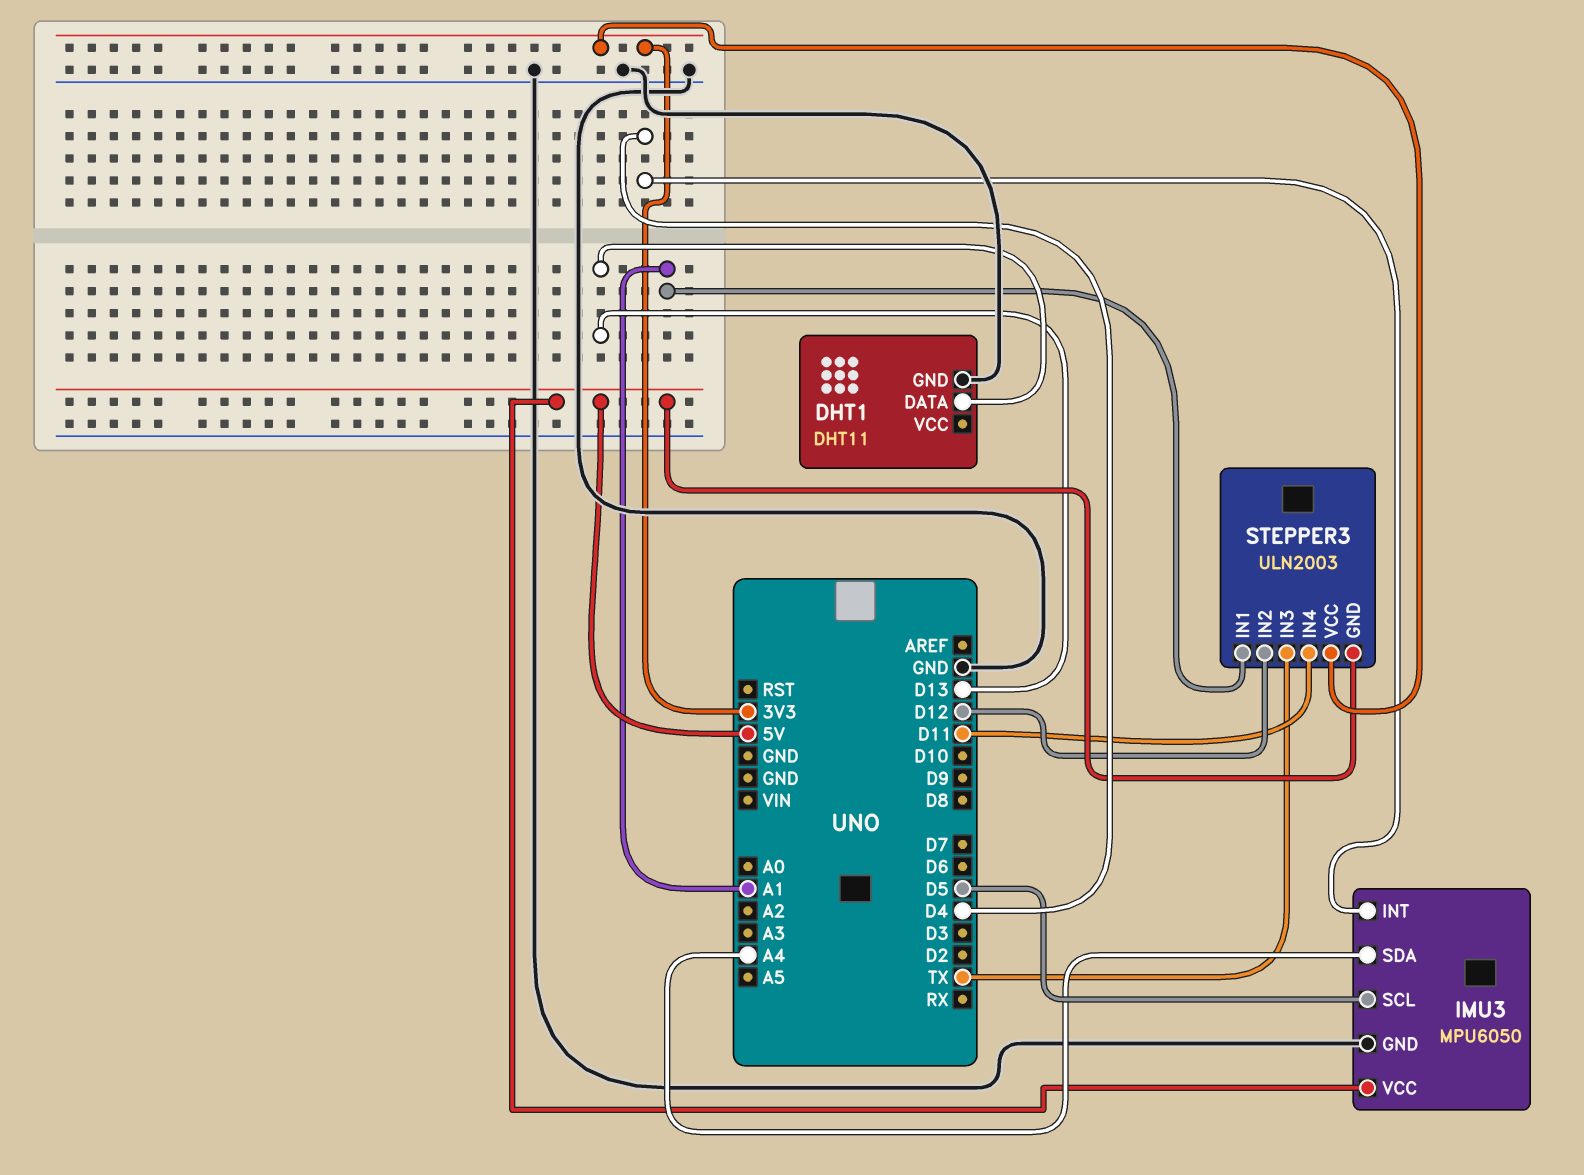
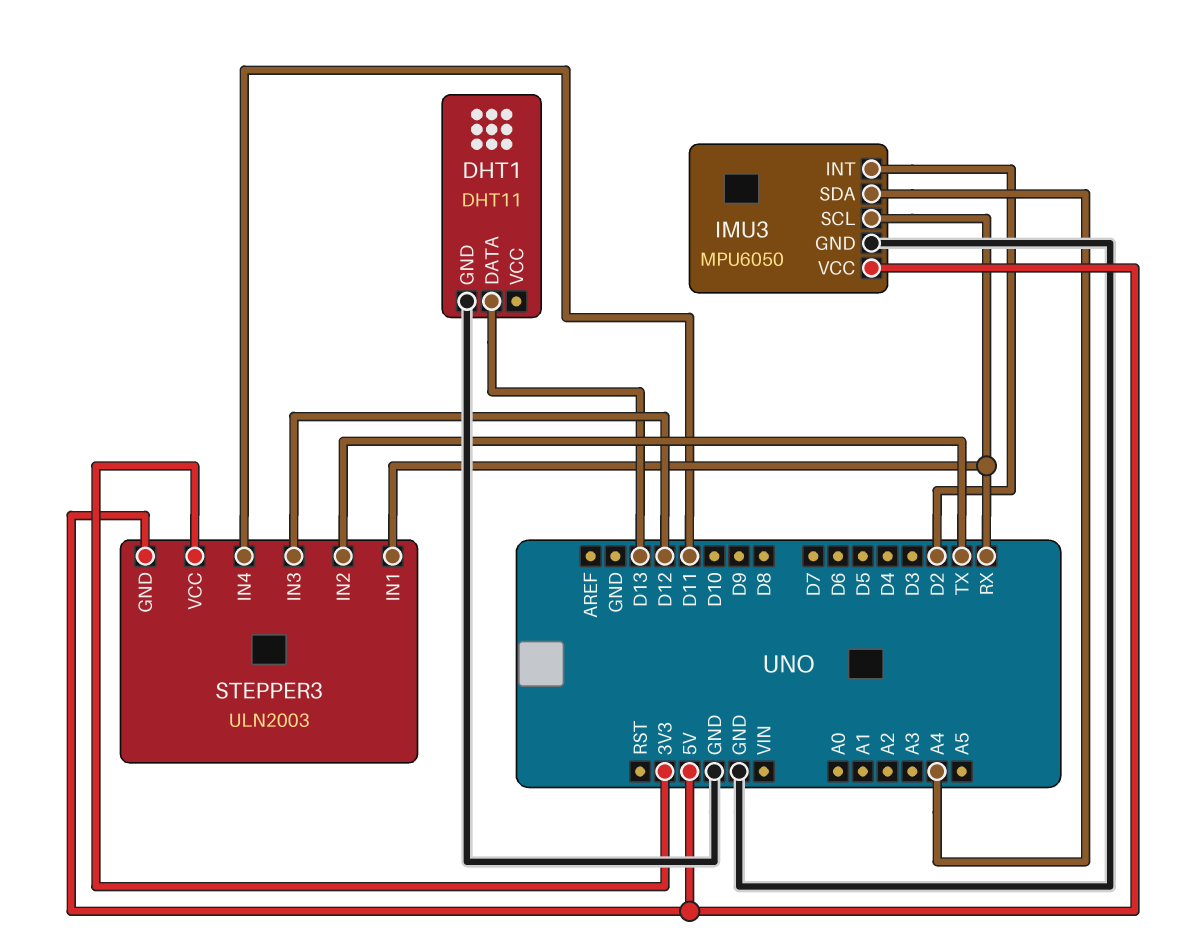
IMU3 pin INT: D4 -> D2
IMU3 pin SCL: D5 -> RX
STEPPER3 pin IN1: A1 -> RX
STEPPER3 pin IN2: D12 -> TX
STEPPER3 pin IN3: TX -> D12

